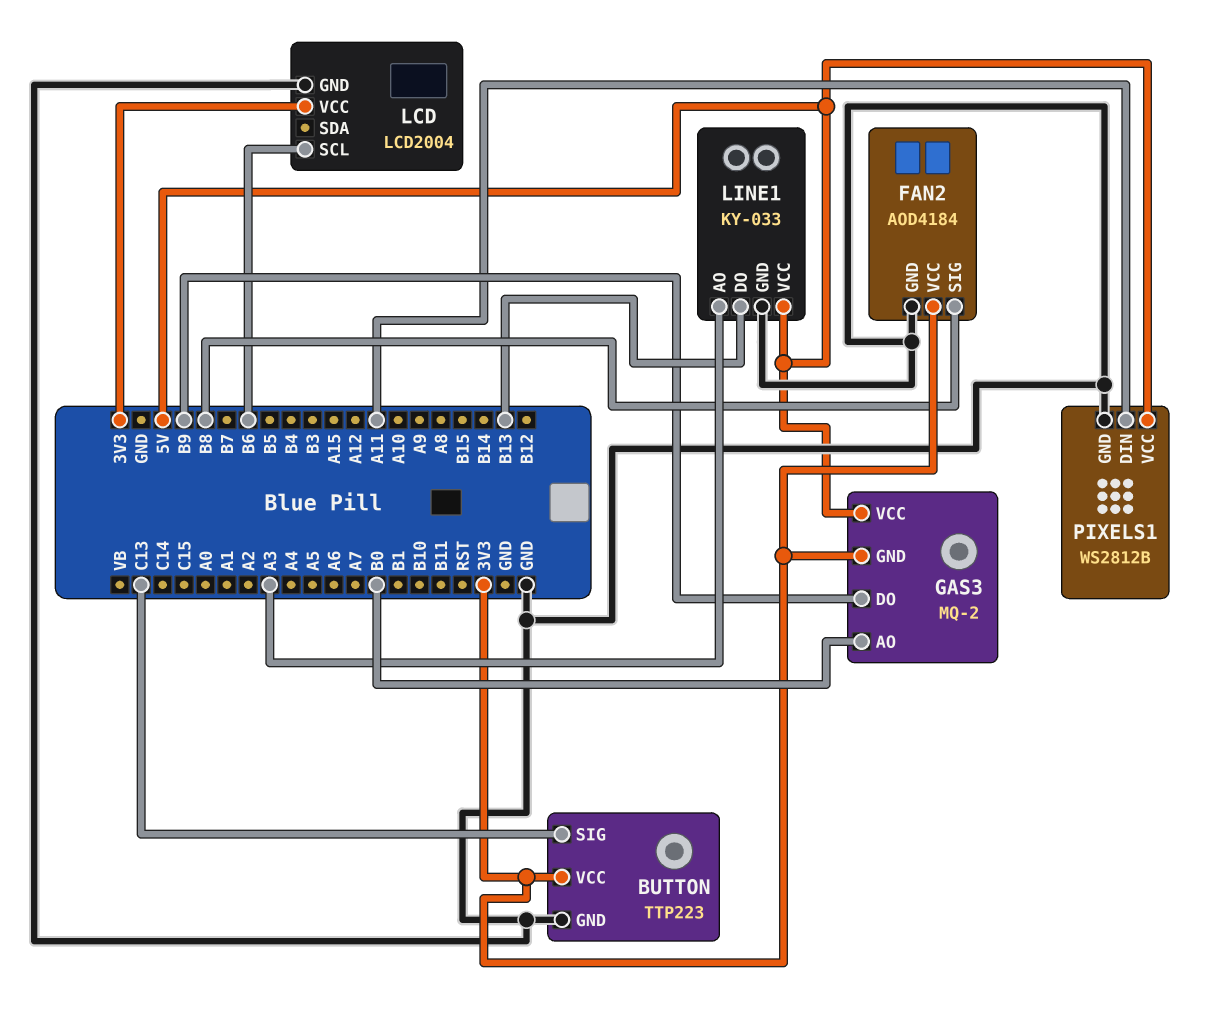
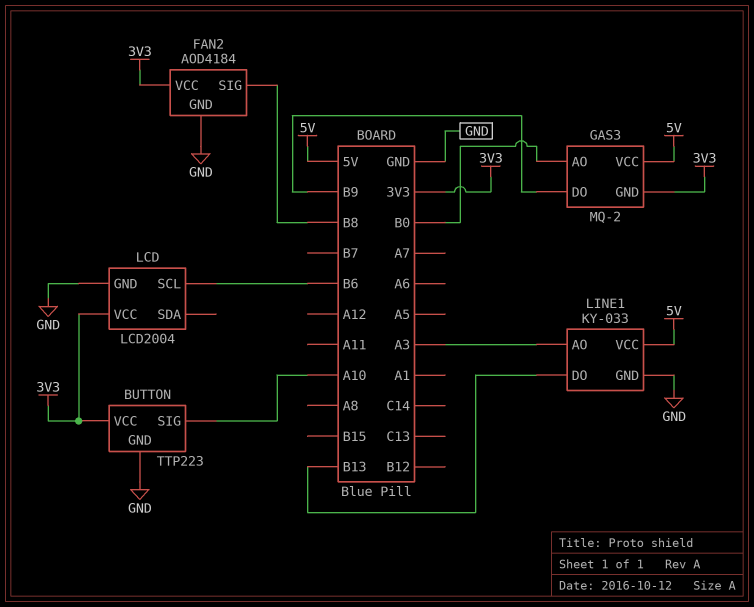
BUTTON pin SIG: C13 -> A10
PIXELS1: WS2812B -> none
PIXELS1 pin DIN: A11 -> none
PIXELS1 pin GND: GND -> none
PIXELS1 pin VCC: 5V -> none

